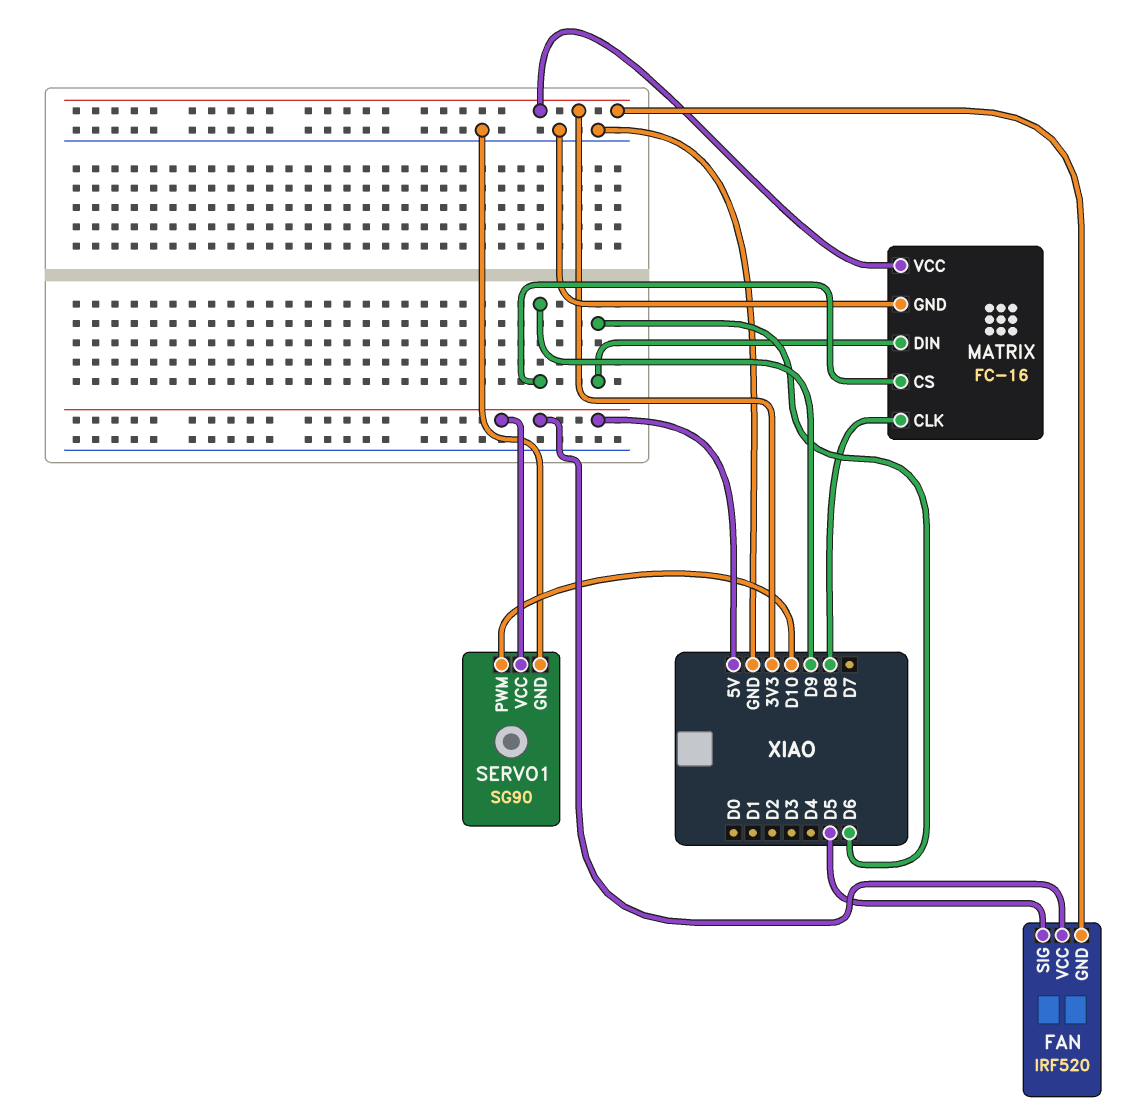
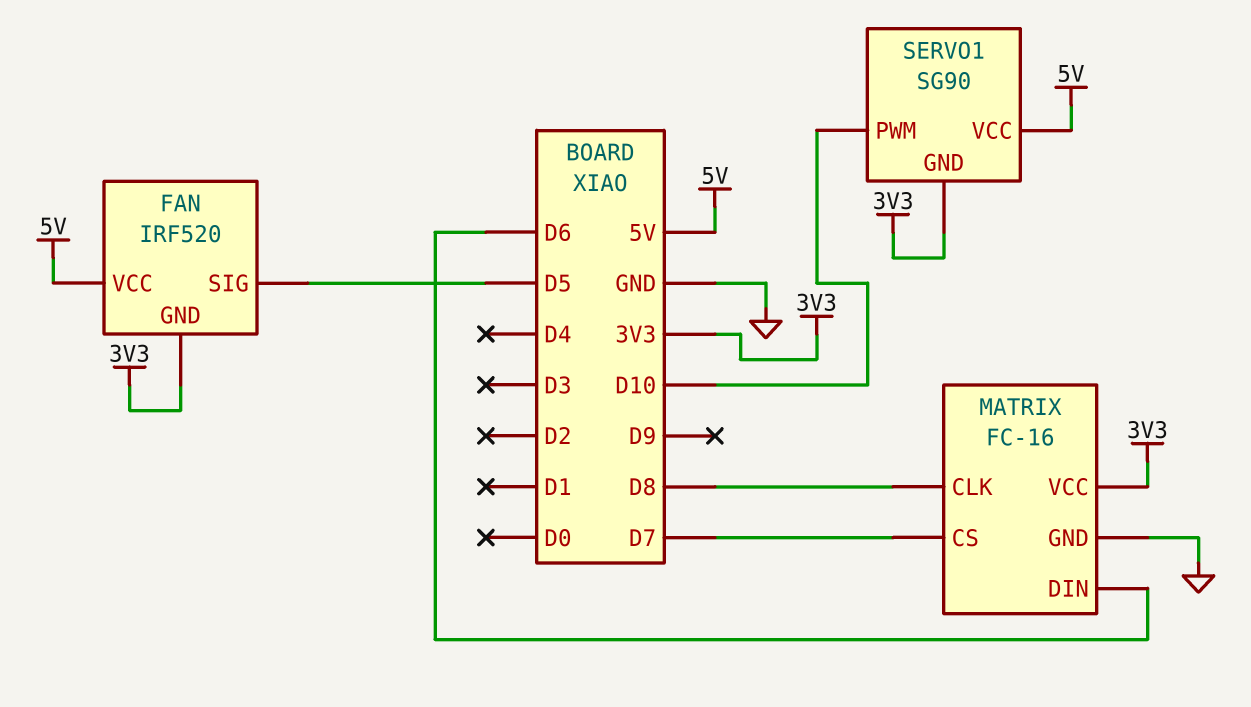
MATRIX pin CS: D9 -> D7
SERVO1 pin GND: GND -> 3V3

